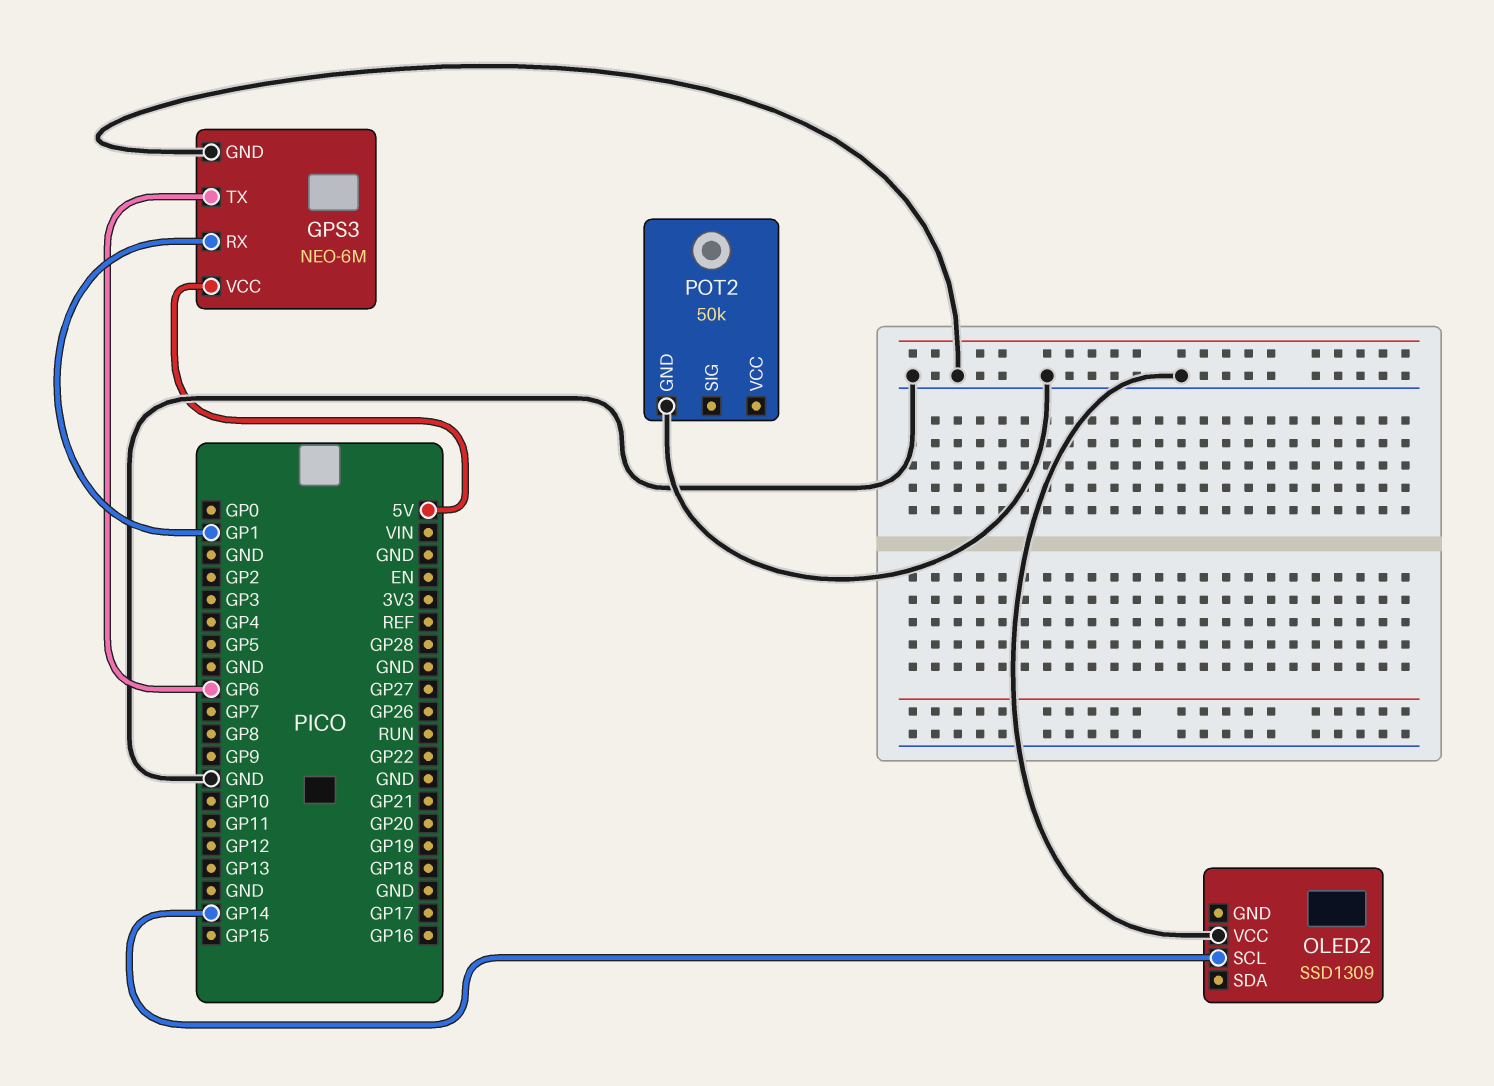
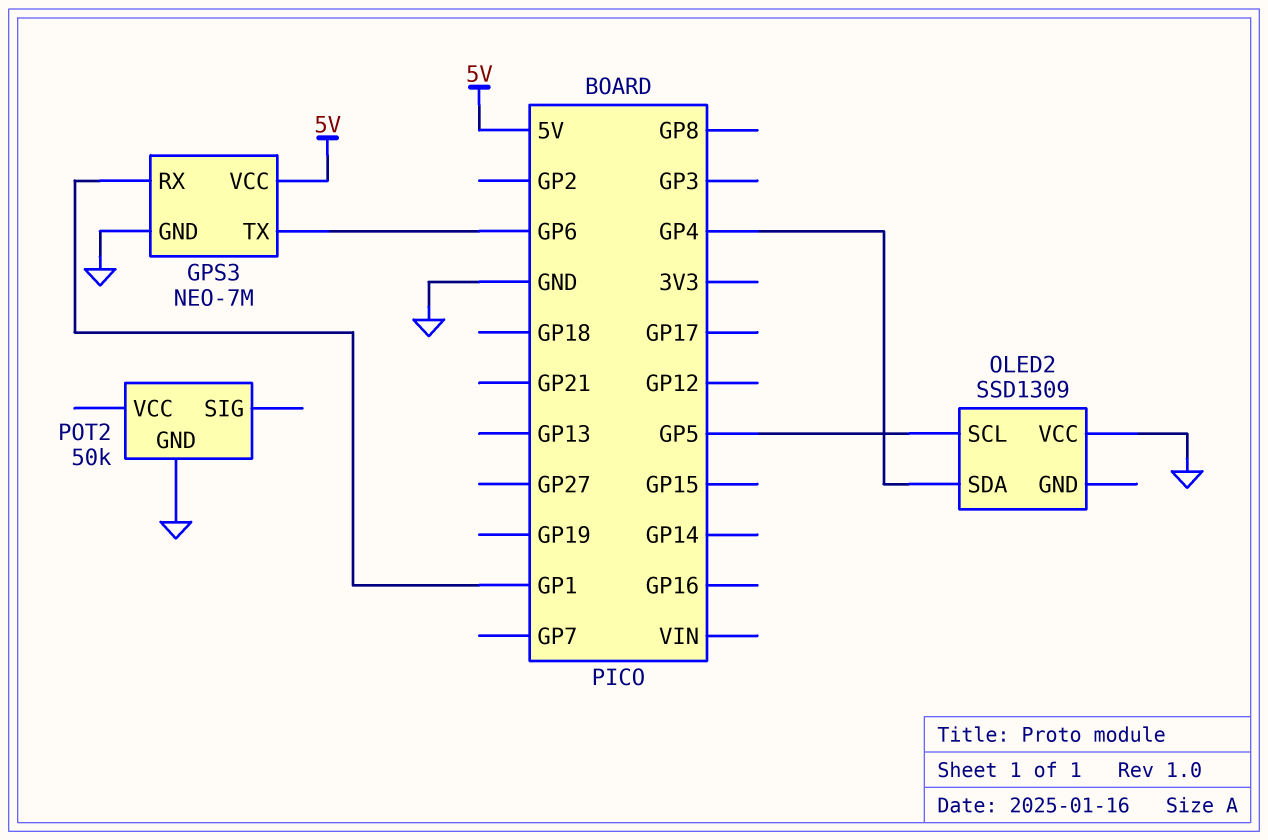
GPS3: NEO-6M -> NEO-7M
OLED2 pin SCL: GP14 -> GP5
OLED2 pin SDA: none -> GP4

